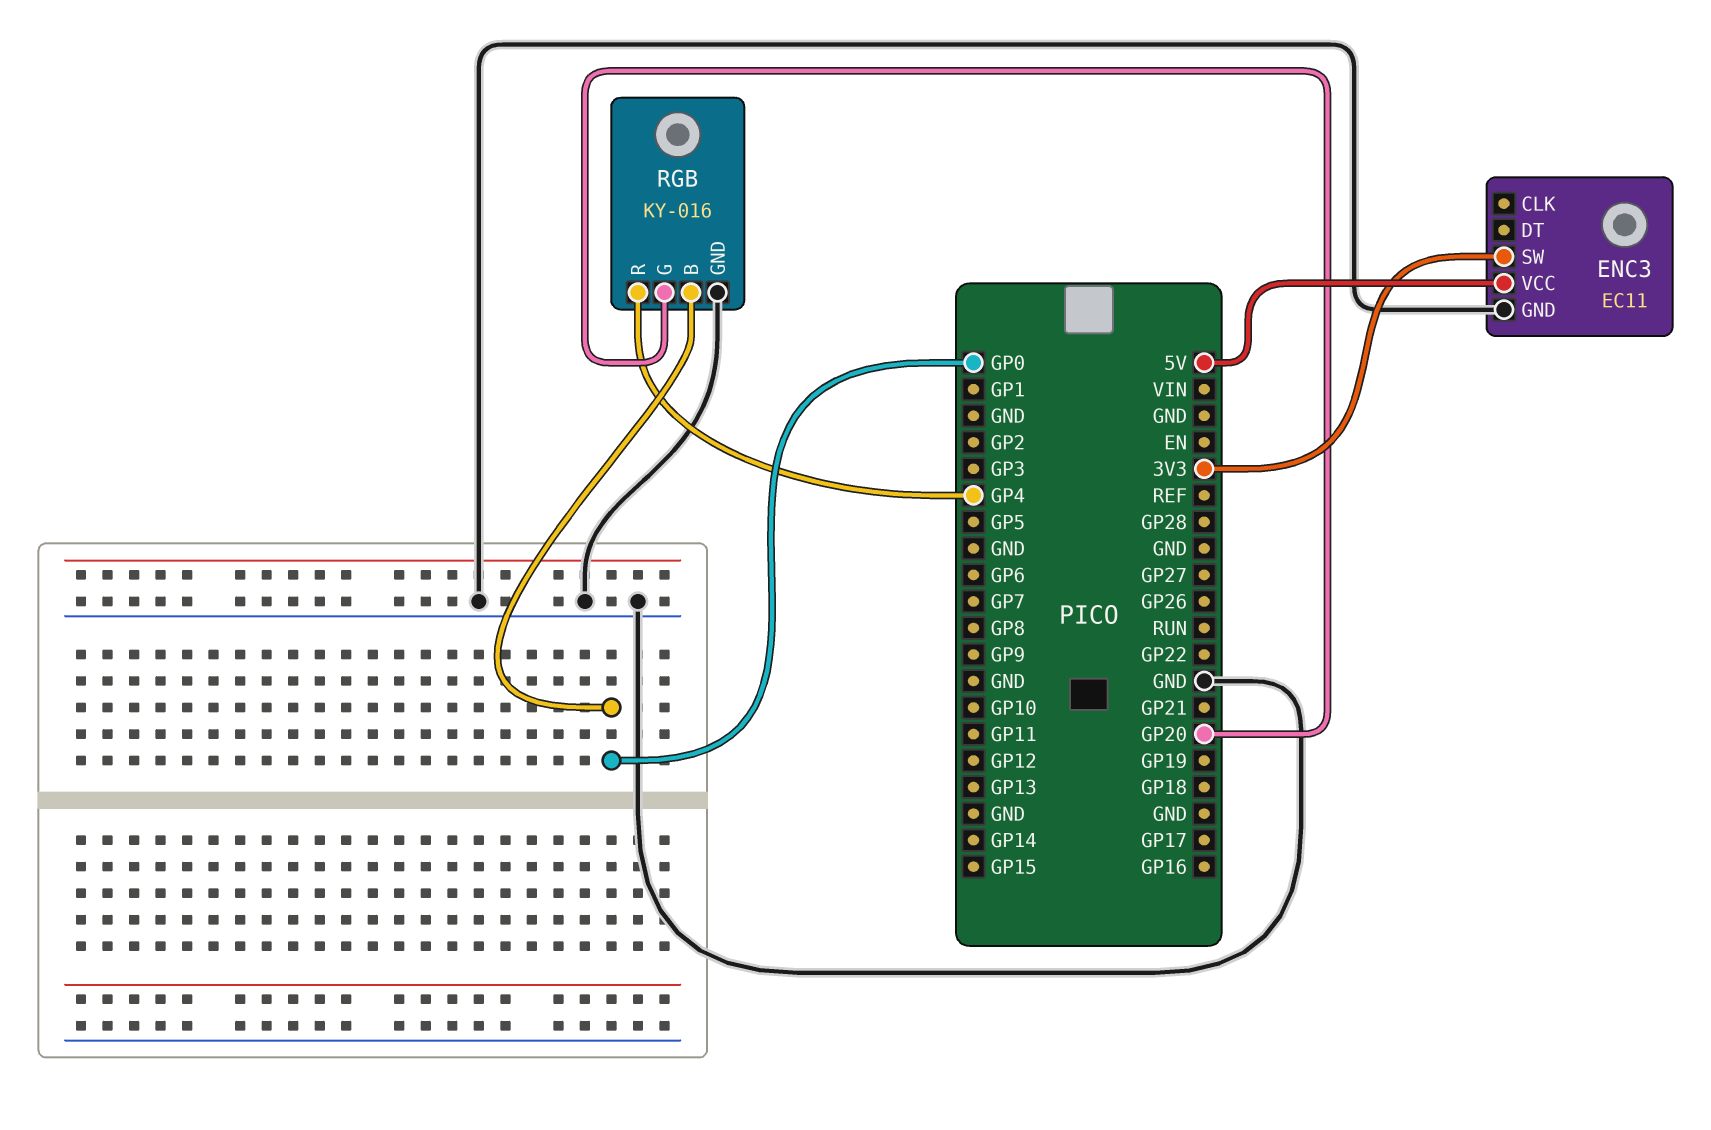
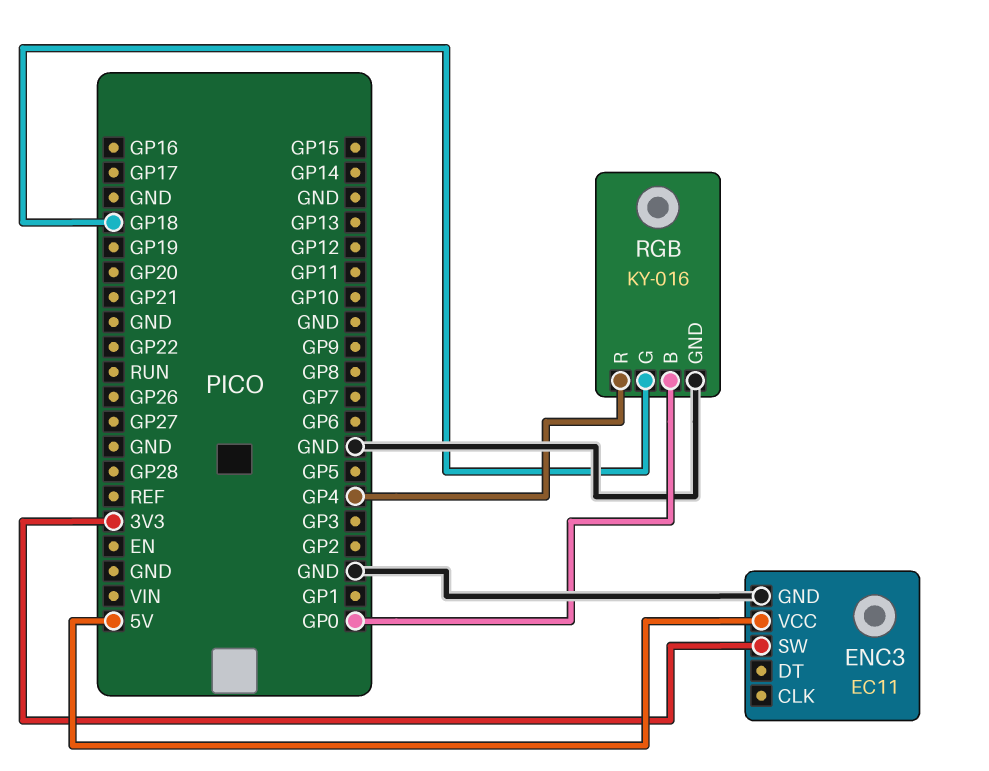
RGB pin G: GP20 -> GP18

